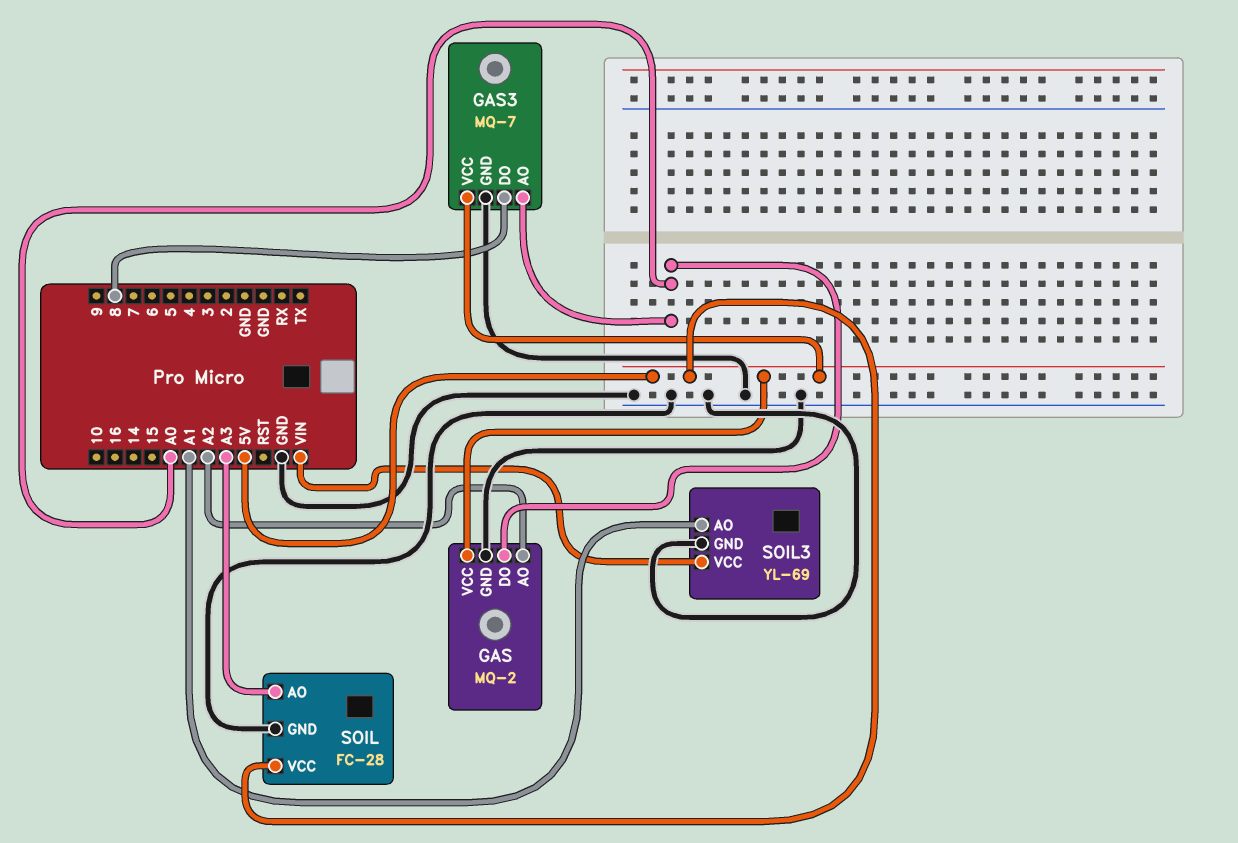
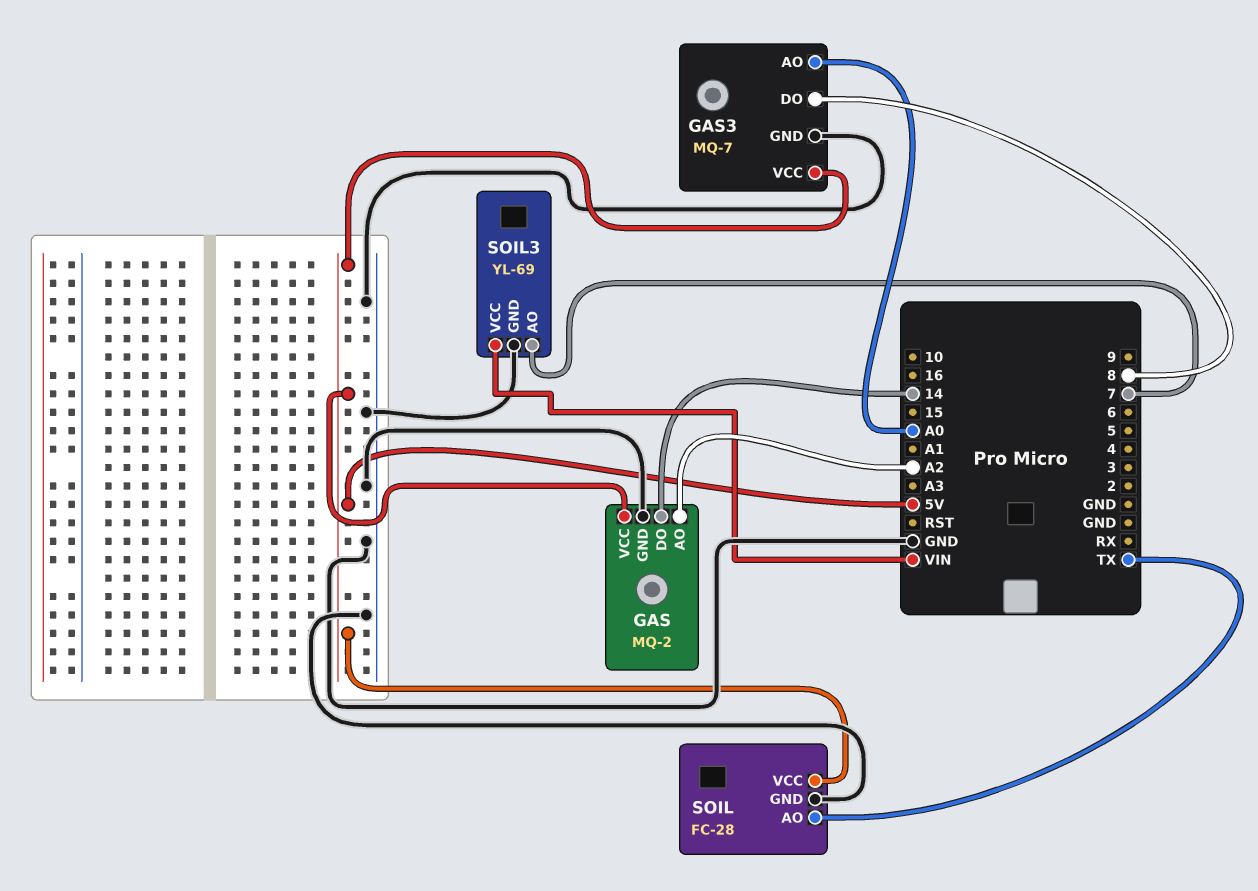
GAS pin DO: A0 -> 14
SOIL pin AO: A3 -> TX
SOIL3 pin AO: A1 -> 7

